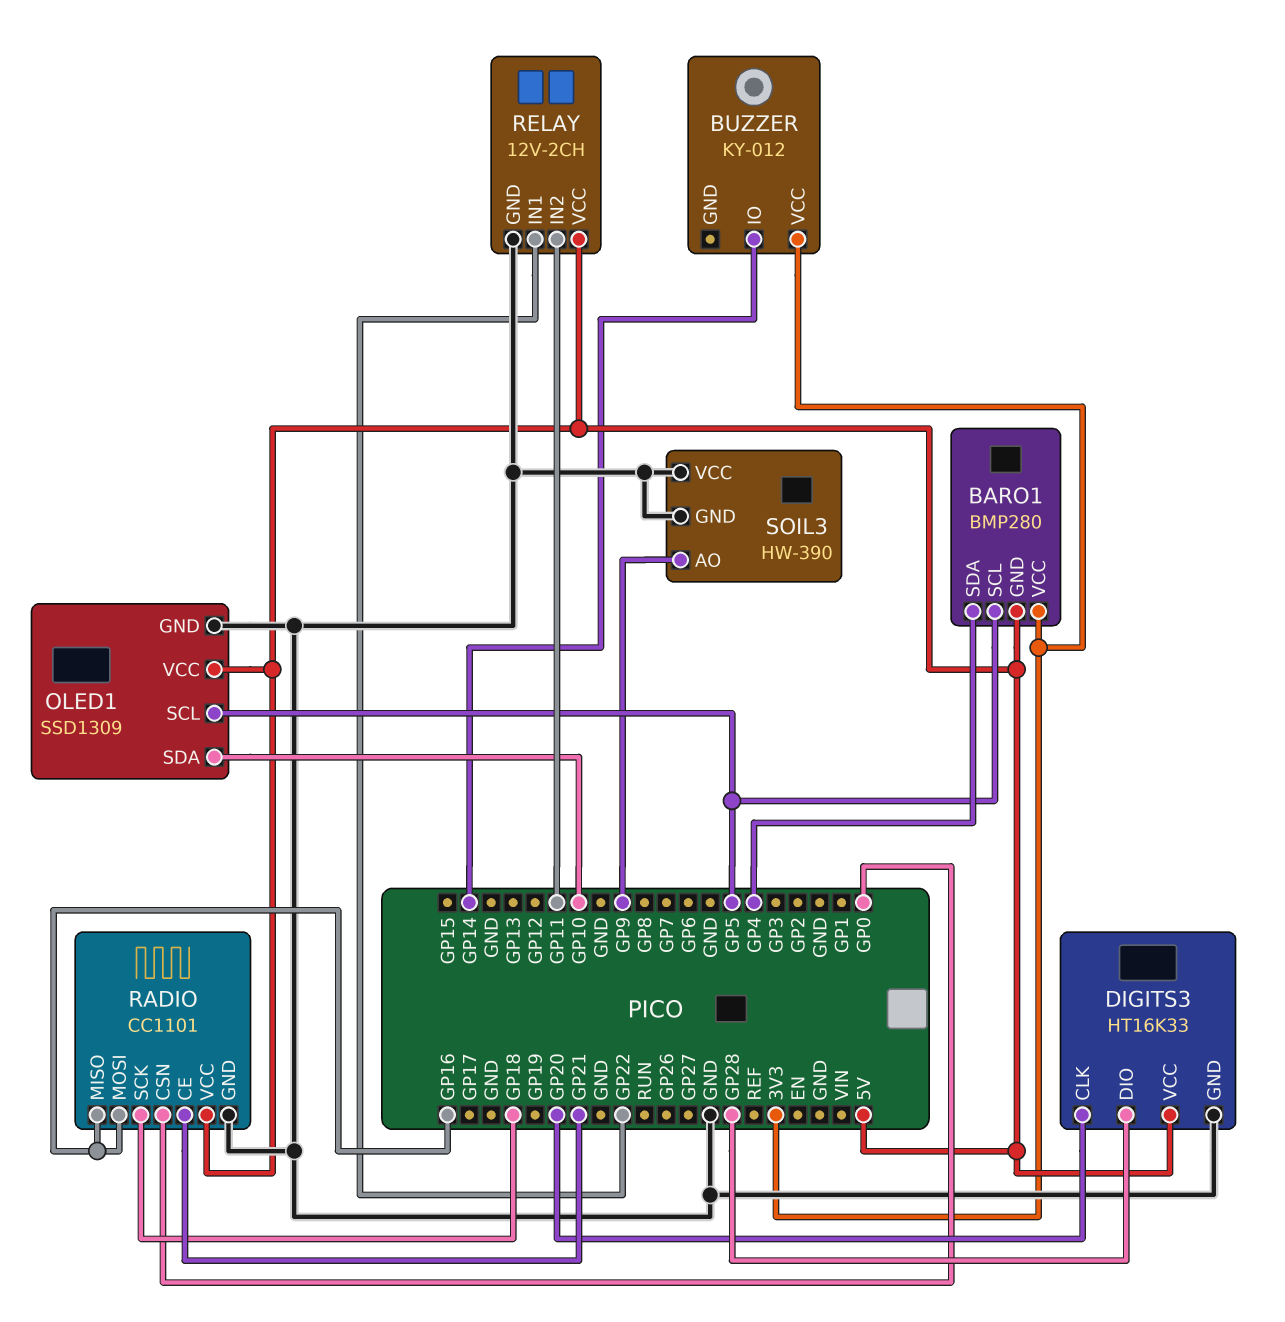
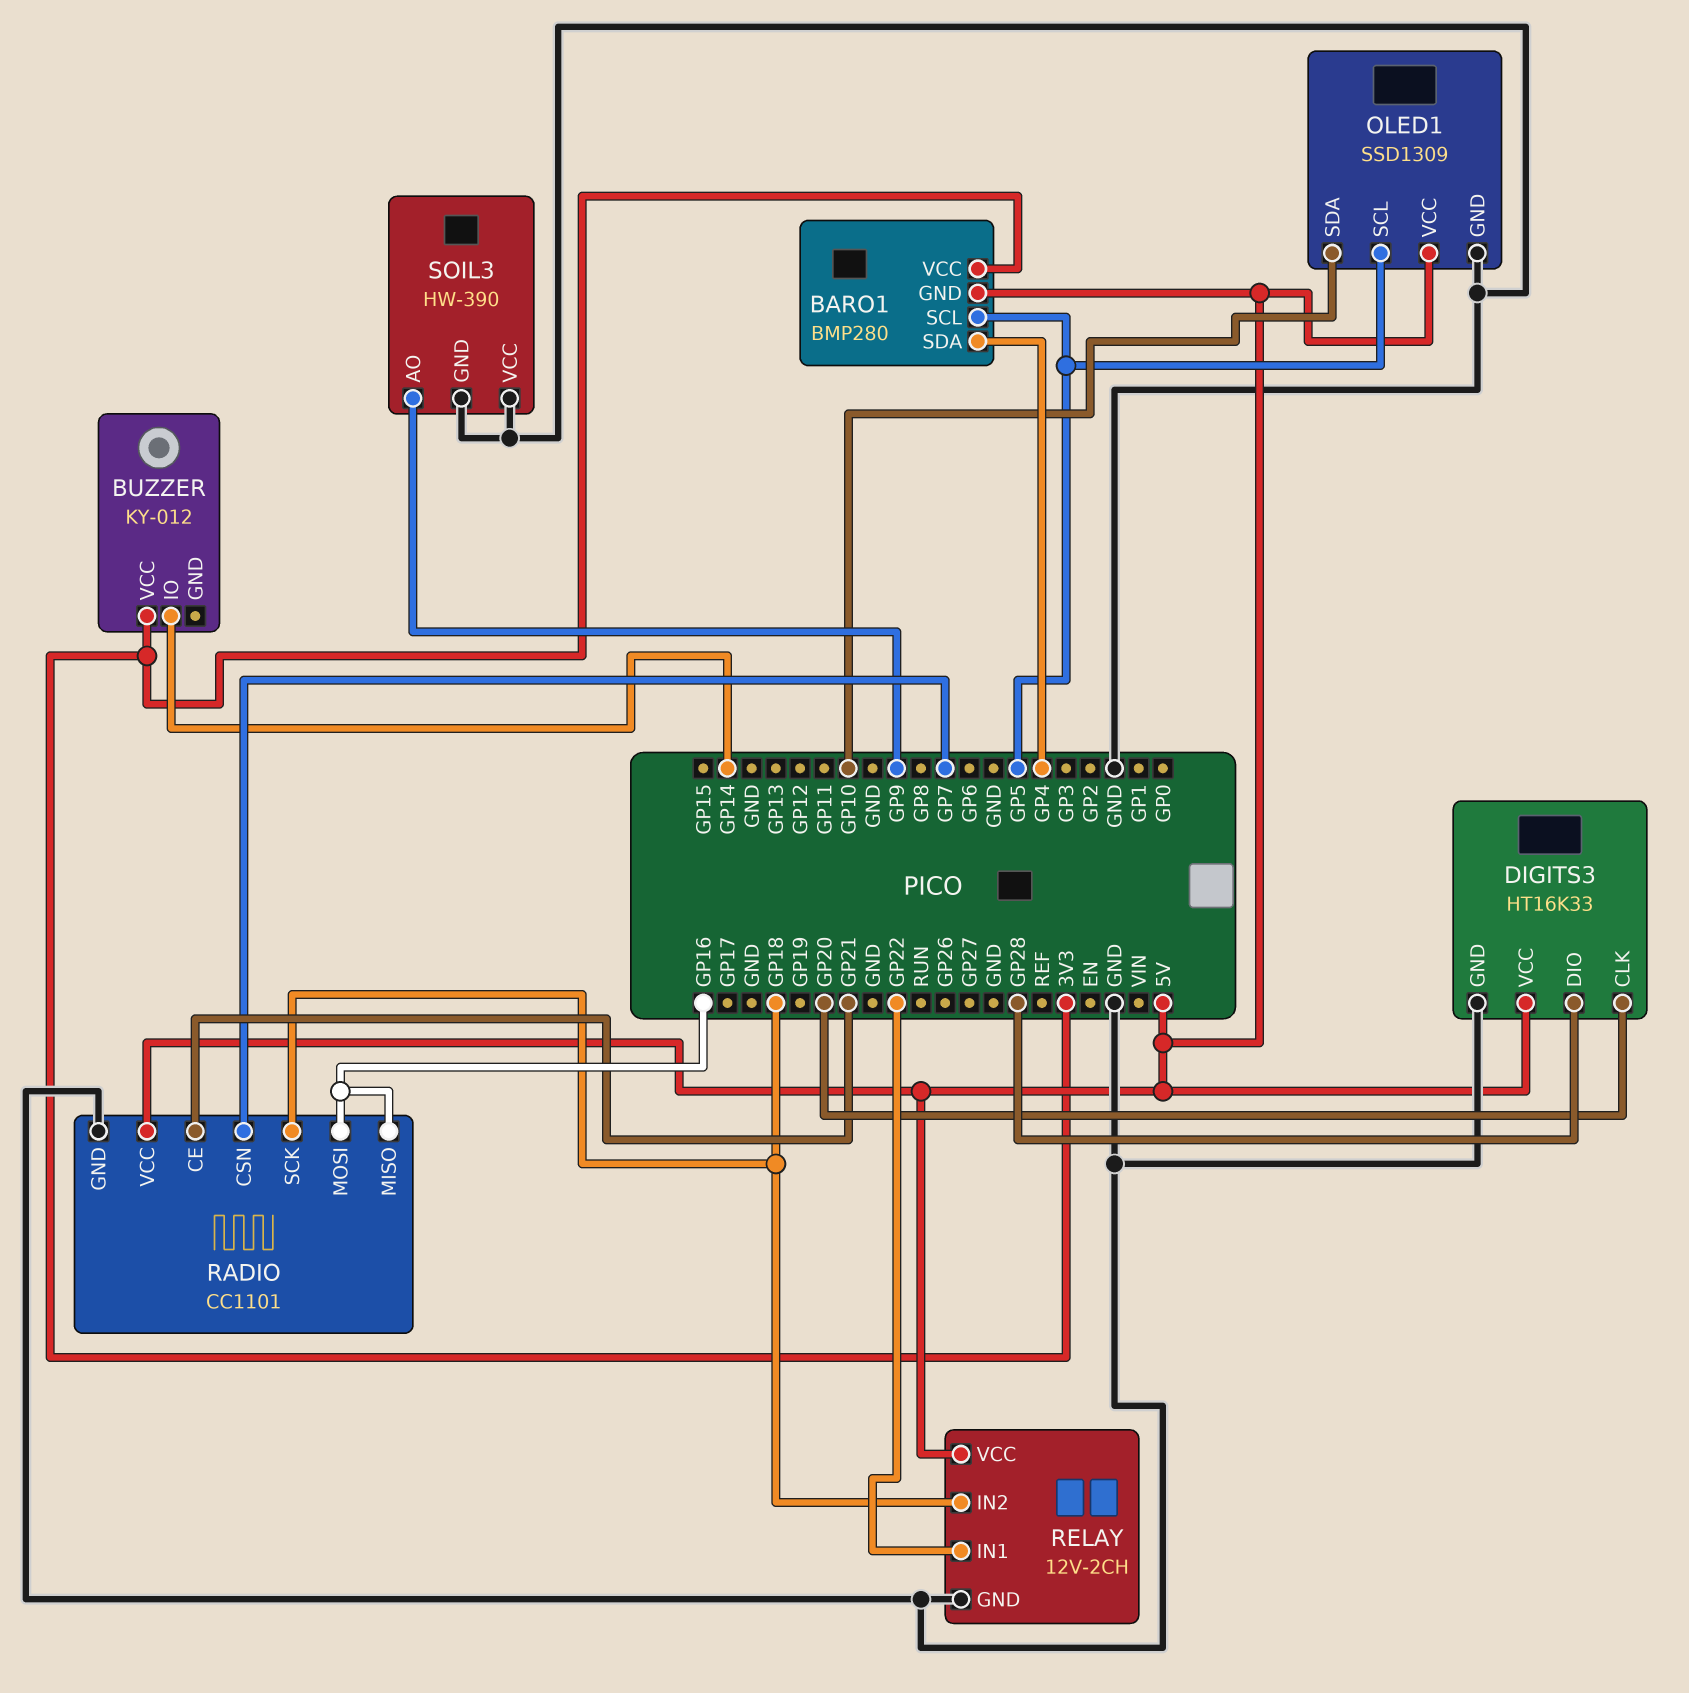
RADIO pin CSN: GP0 -> GP7
RELAY pin IN2: GP11 -> GP18

